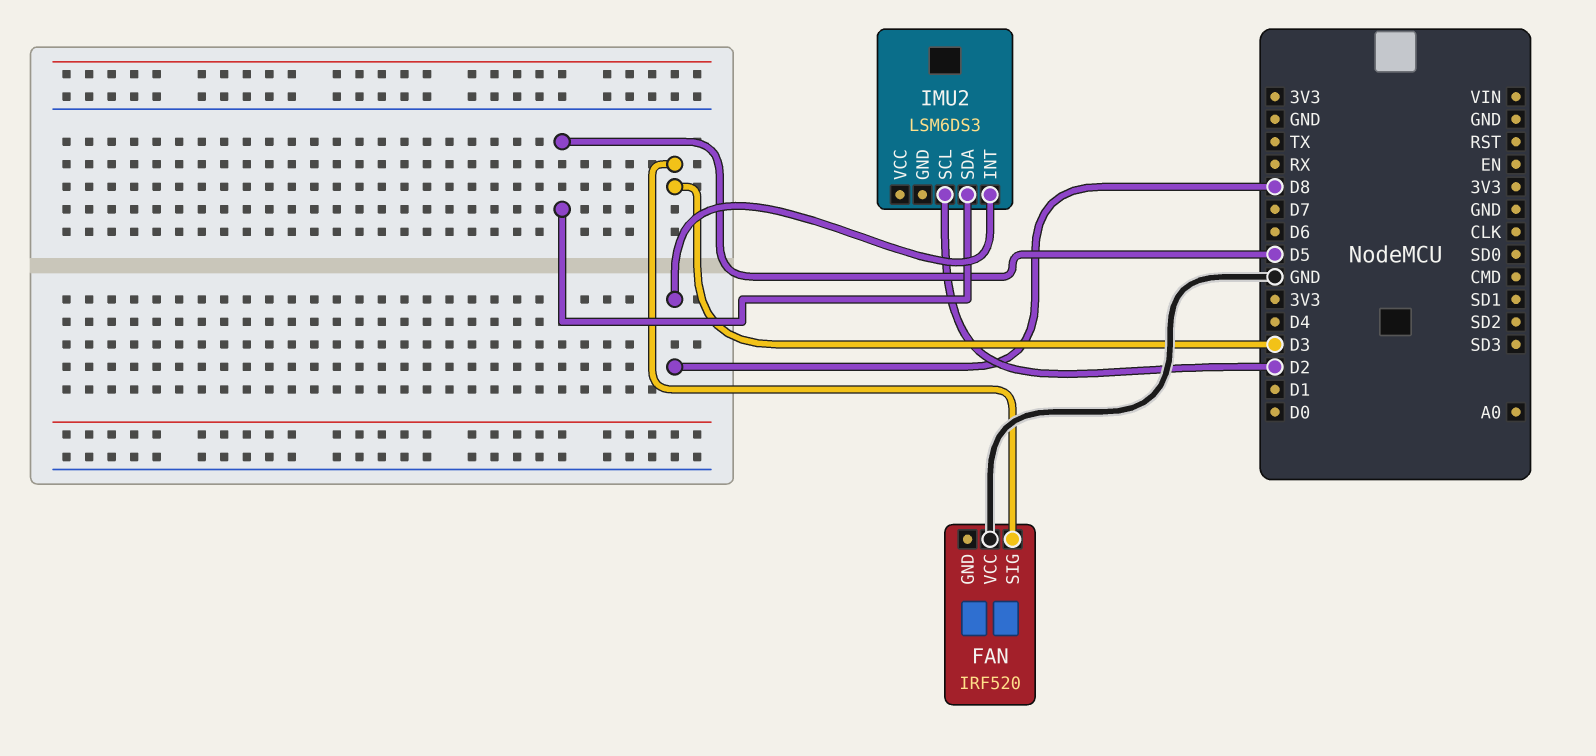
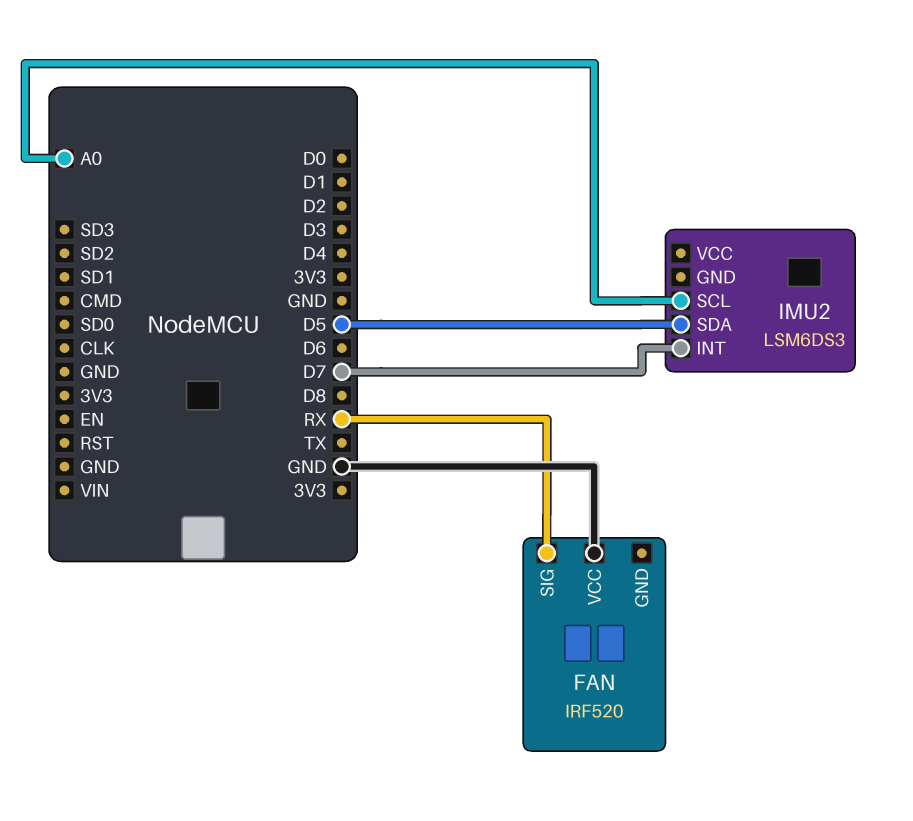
FAN pin SIG: D3 -> RX
IMU2 pin INT: D8 -> D7
IMU2 pin SCL: D2 -> A0

